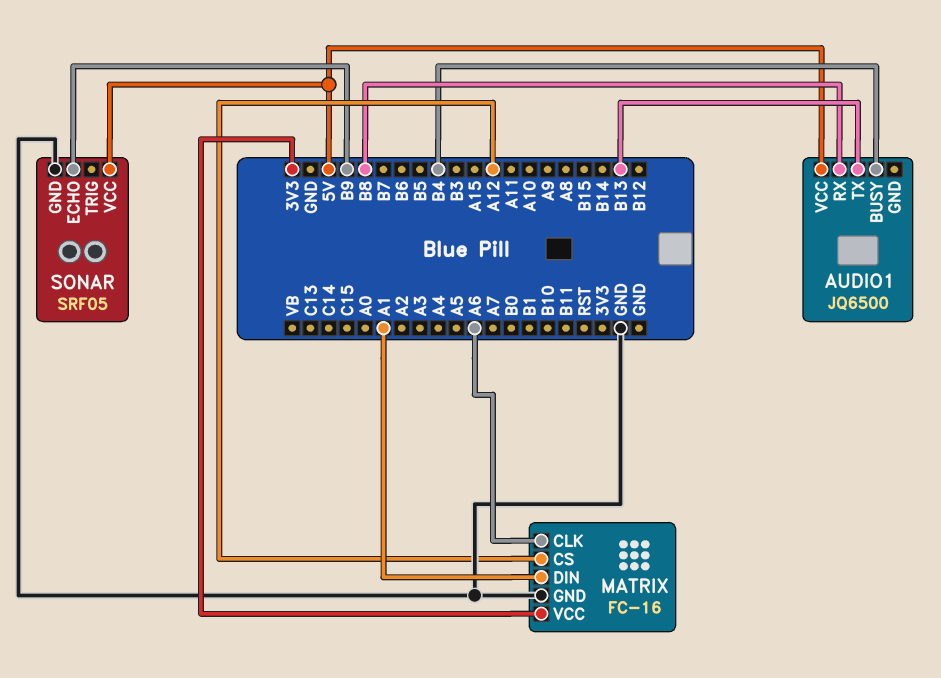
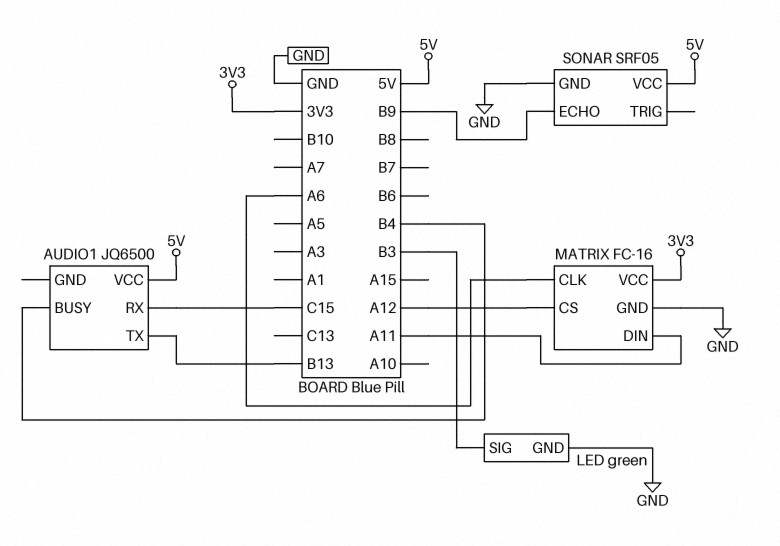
AUDIO1 pin RX: B8 -> C15
LED: none -> green
LED pin GND: none -> GND
LED pin SIG: none -> B3
MATRIX pin DIN: A1 -> A11

